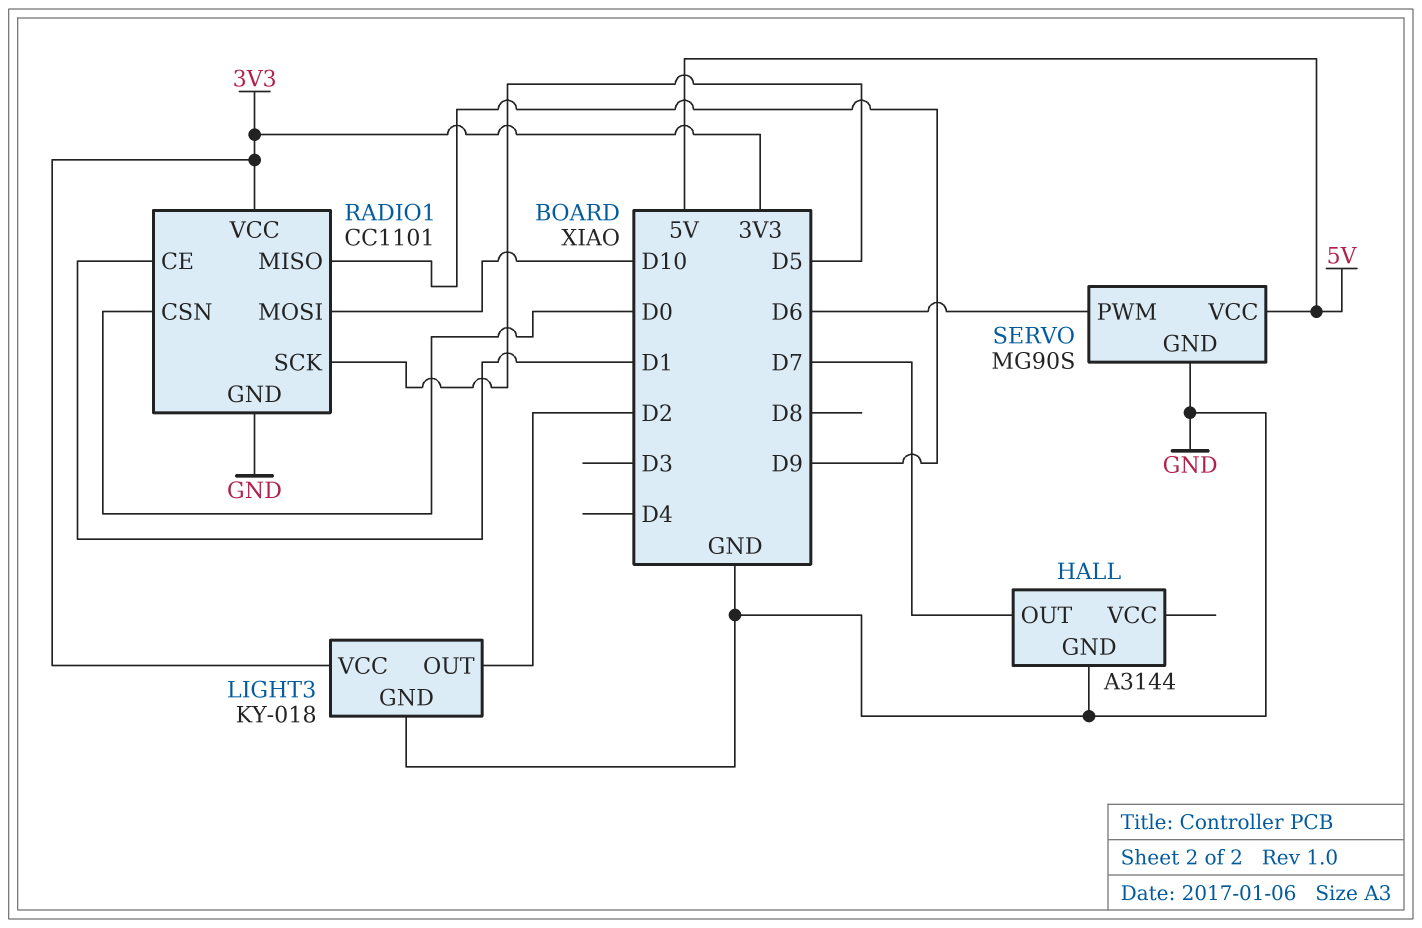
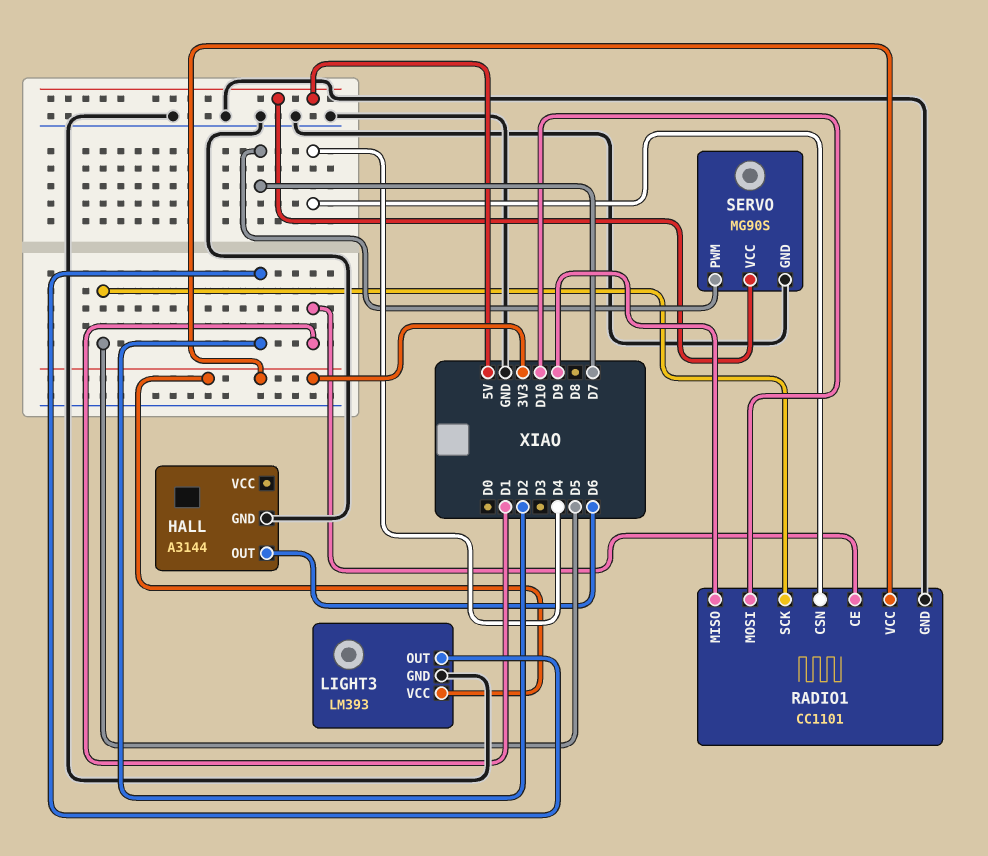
HALL pin OUT: D7 -> D6
LIGHT3: KY-018 -> LM393
RADIO1 pin CSN: D0 -> D4
SERVO pin PWM: D6 -> D7

